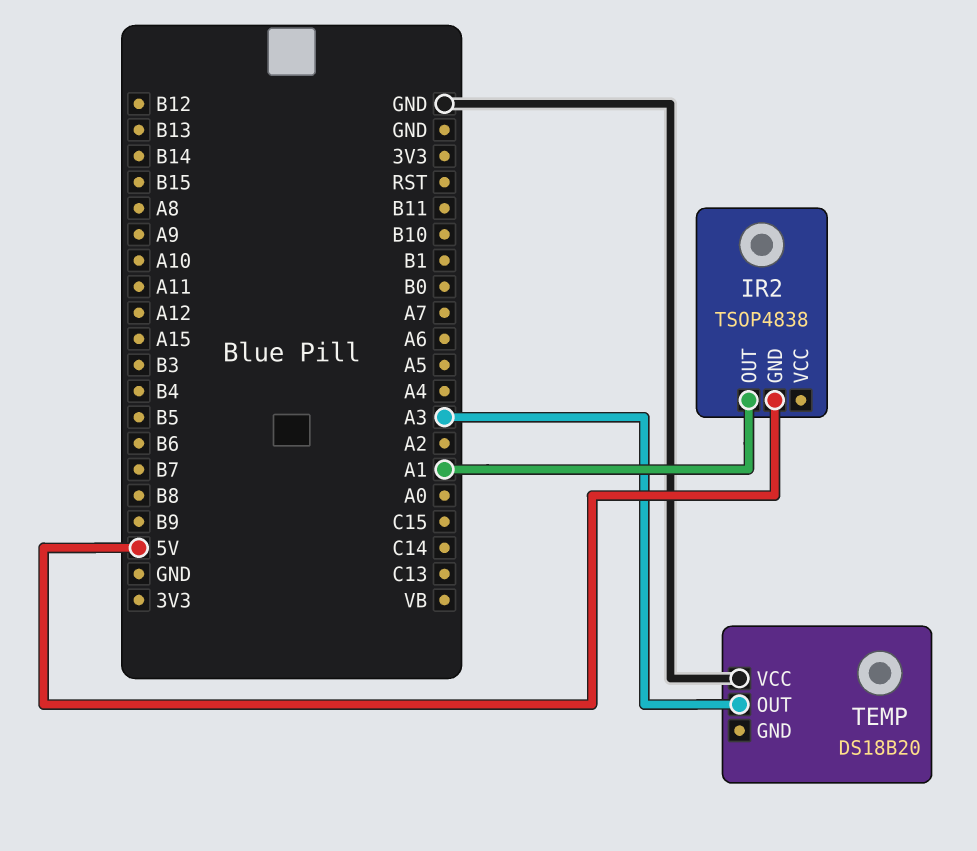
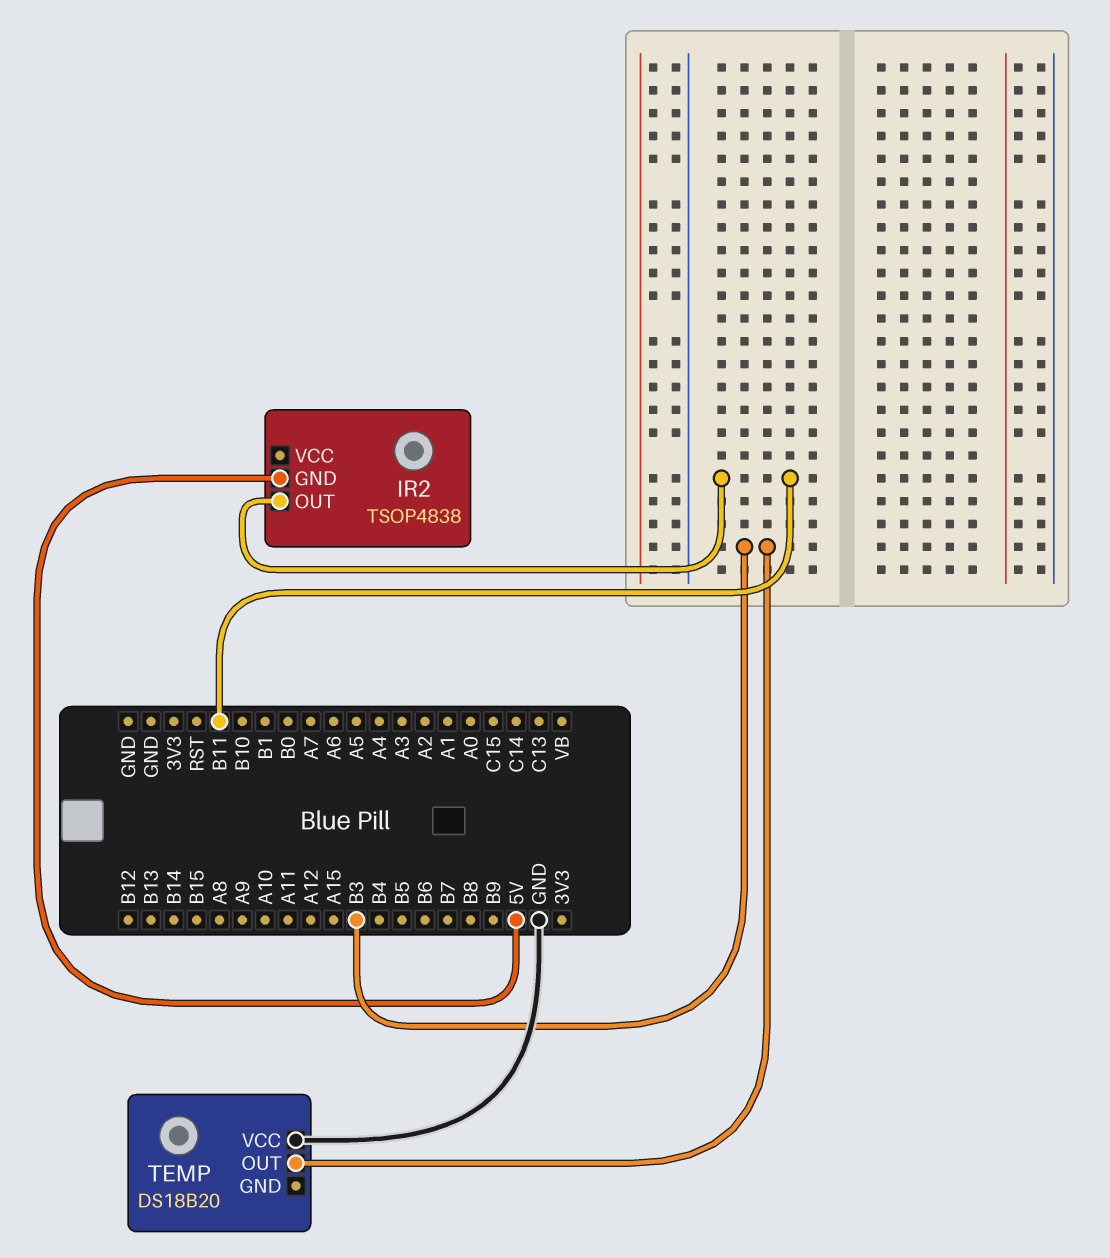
IR2 pin OUT: A1 -> B11
TEMP pin OUT: A3 -> B3

